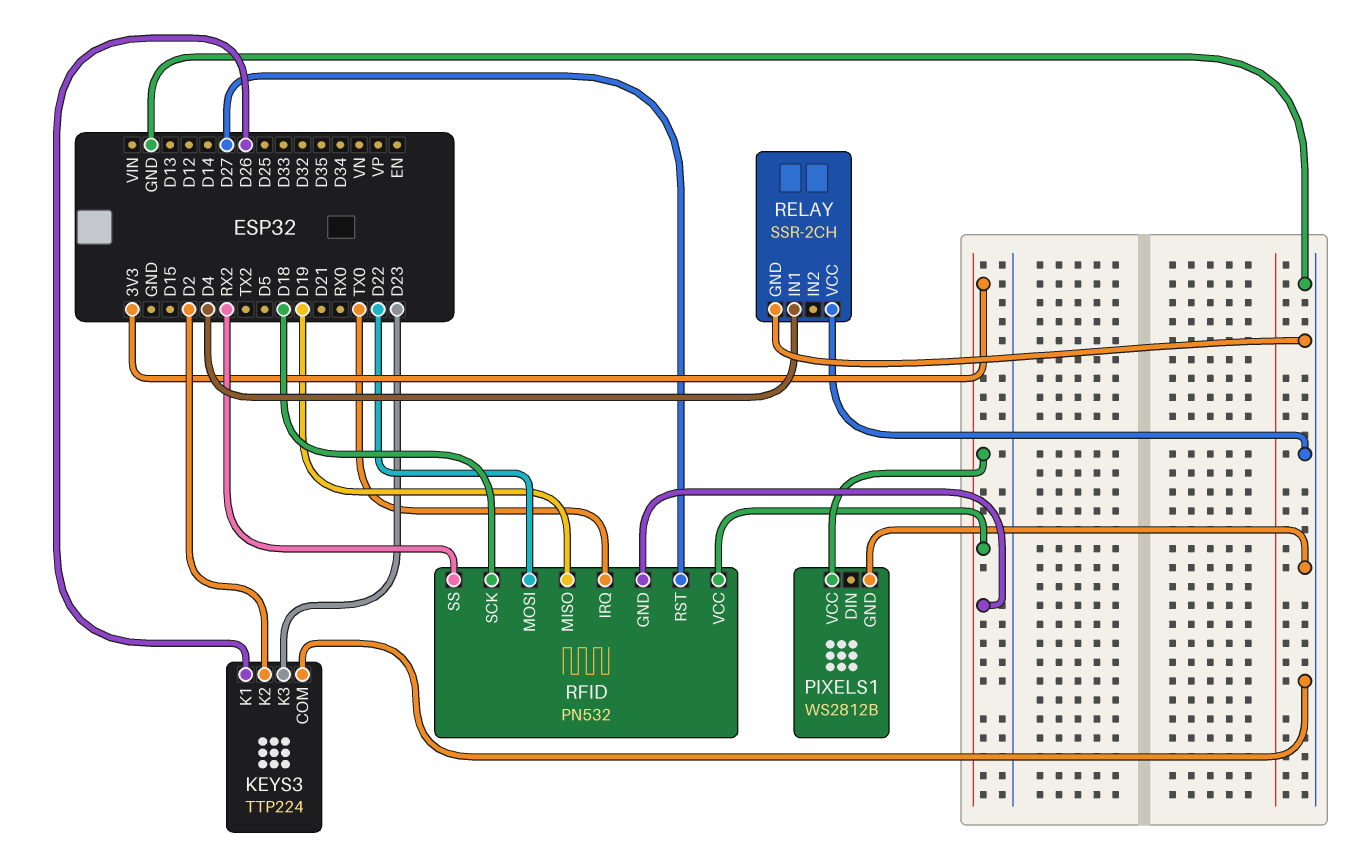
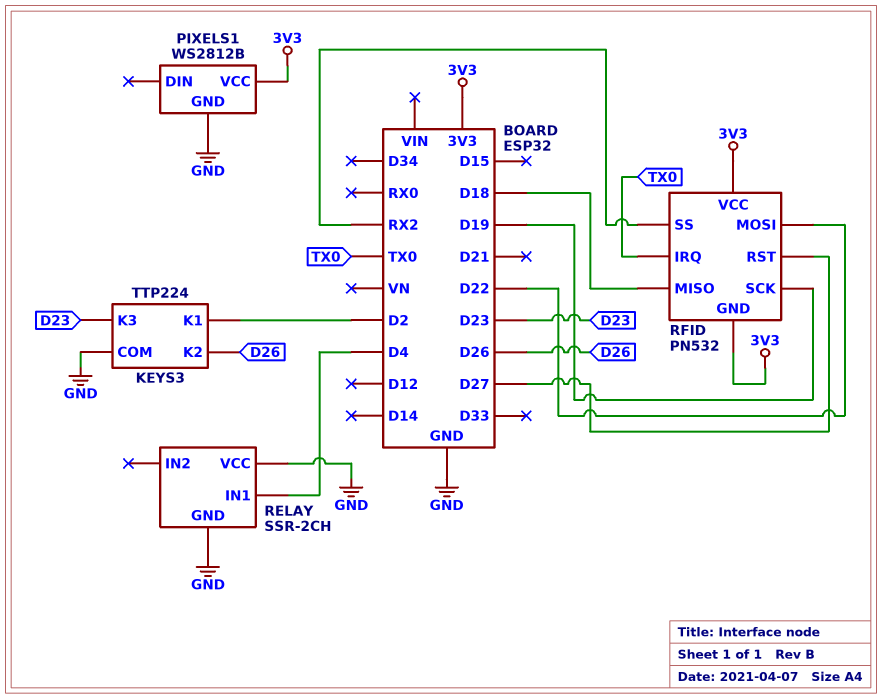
KEYS3 pin K1: D26 -> D2
KEYS3 pin K2: D2 -> D26
RFID pin MISO: D19 -> D18
RFID pin SCK: D18 -> D19

